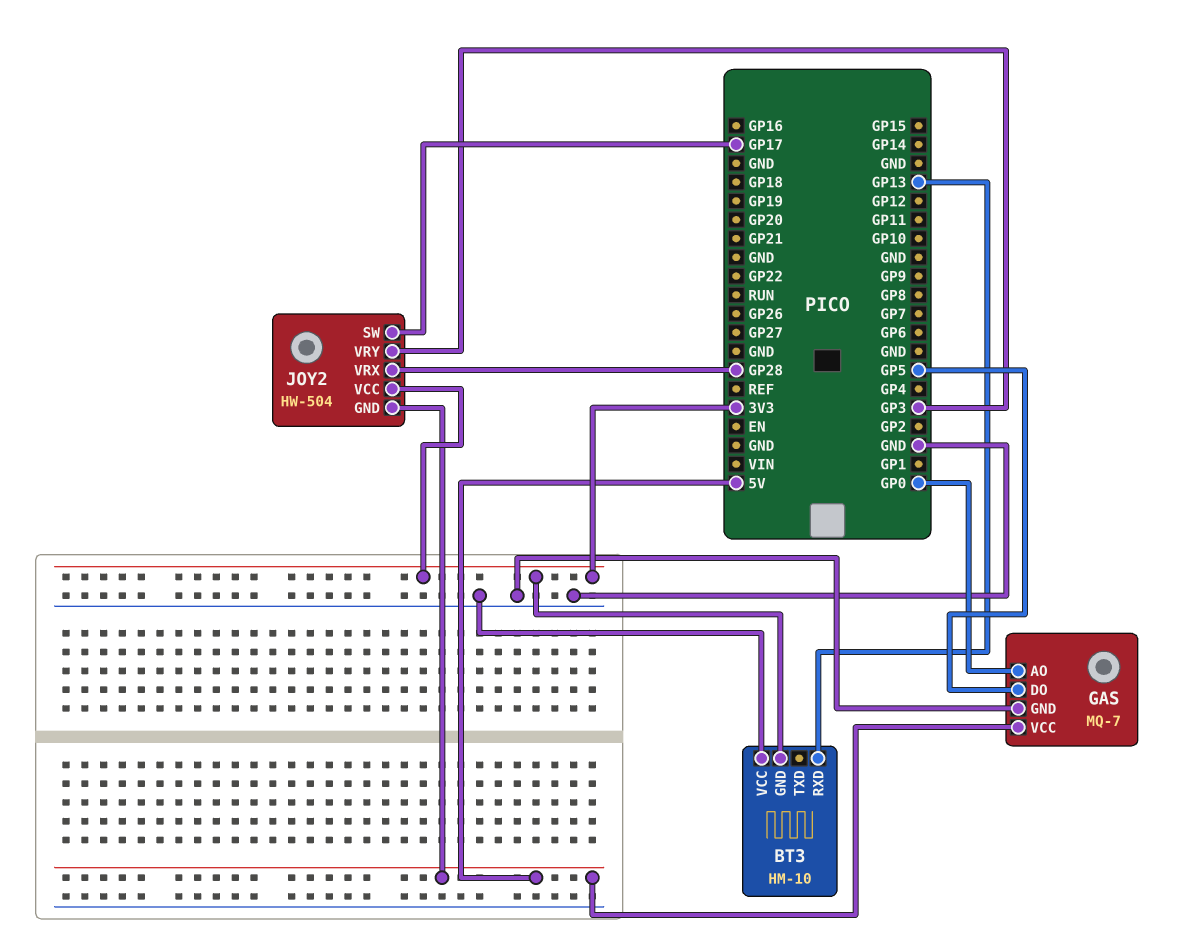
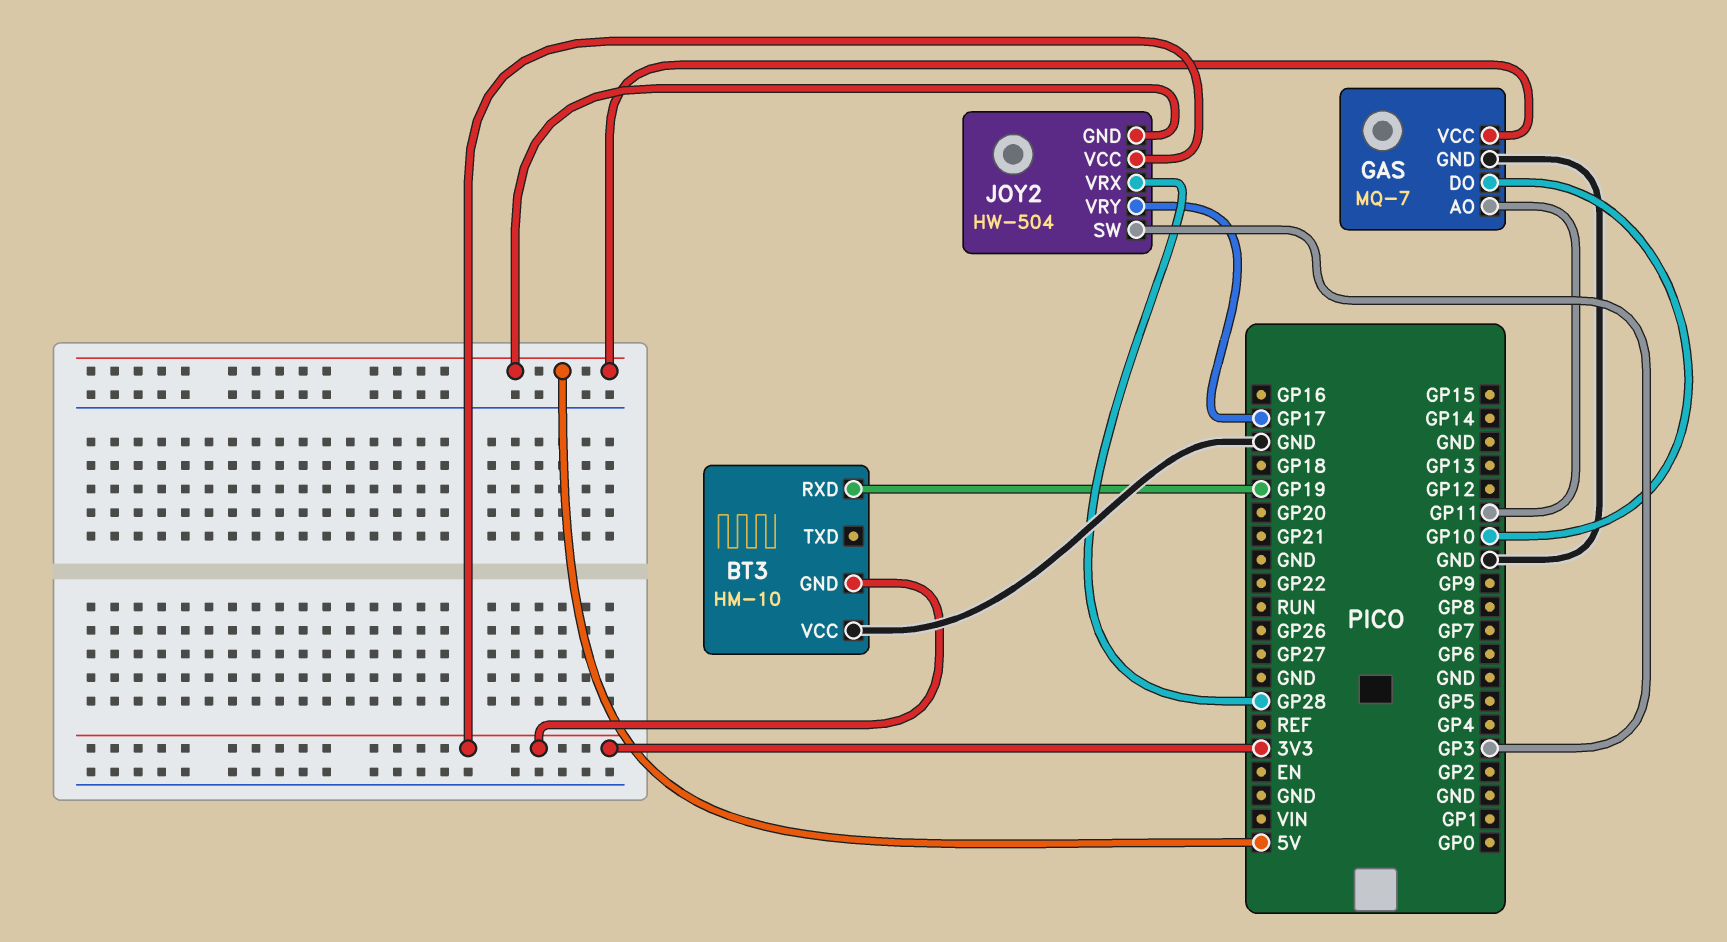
BT3 pin RXD: GP13 -> GP19
GAS pin AO: GP0 -> GP11
GAS pin DO: GP5 -> GP10
JOY2 pin SW: GP17 -> GP3
JOY2 pin VRY: GP3 -> GP17

